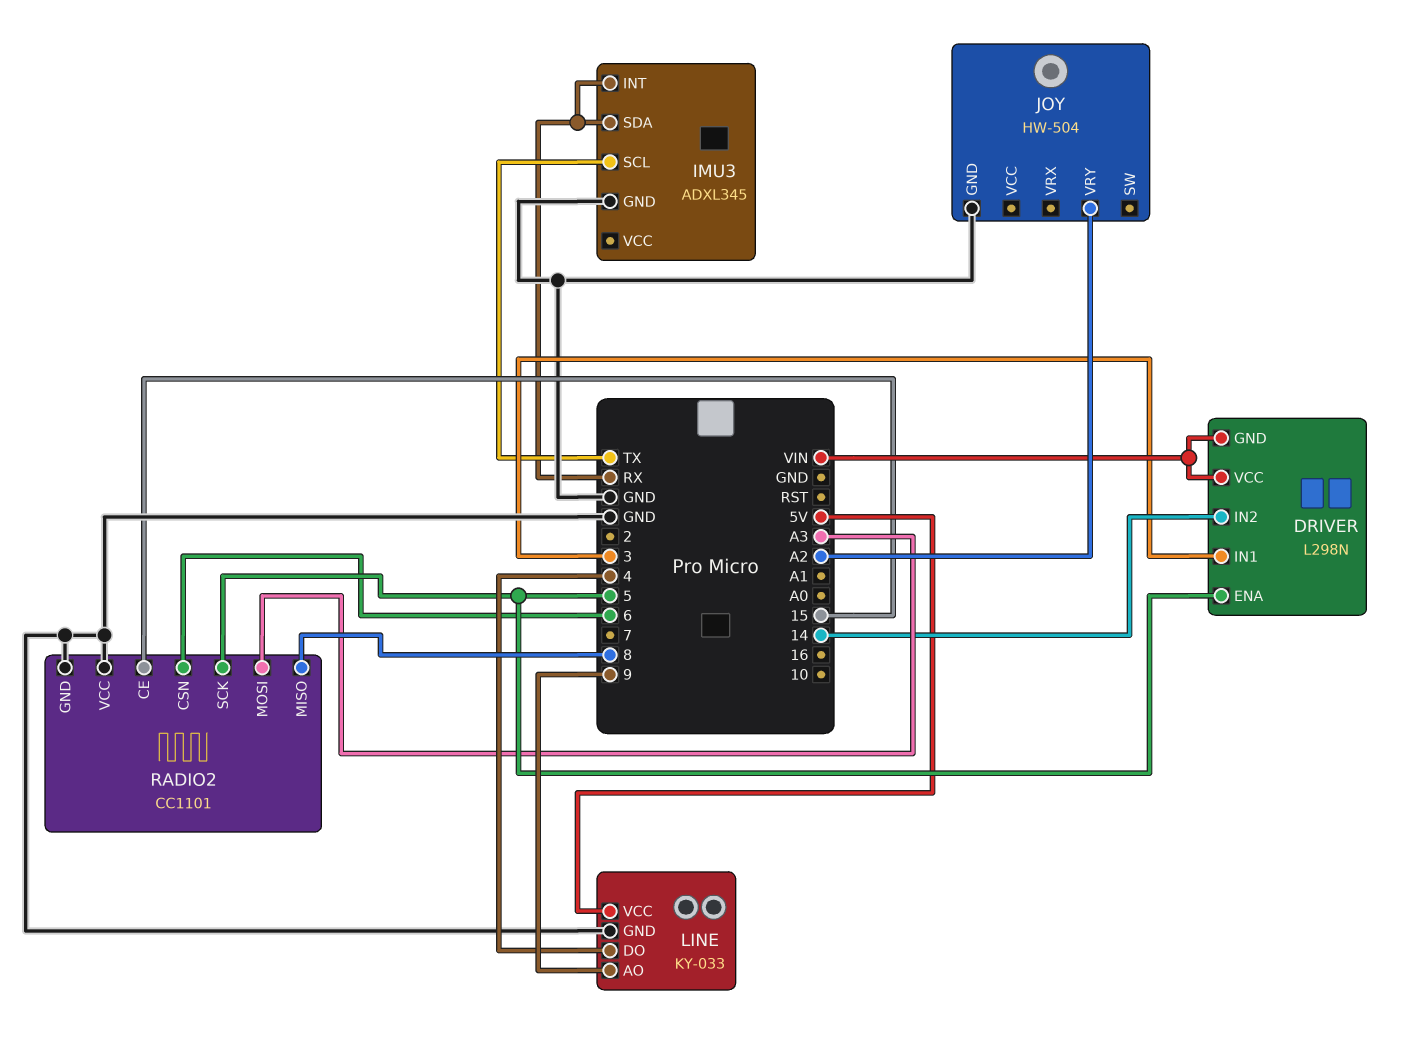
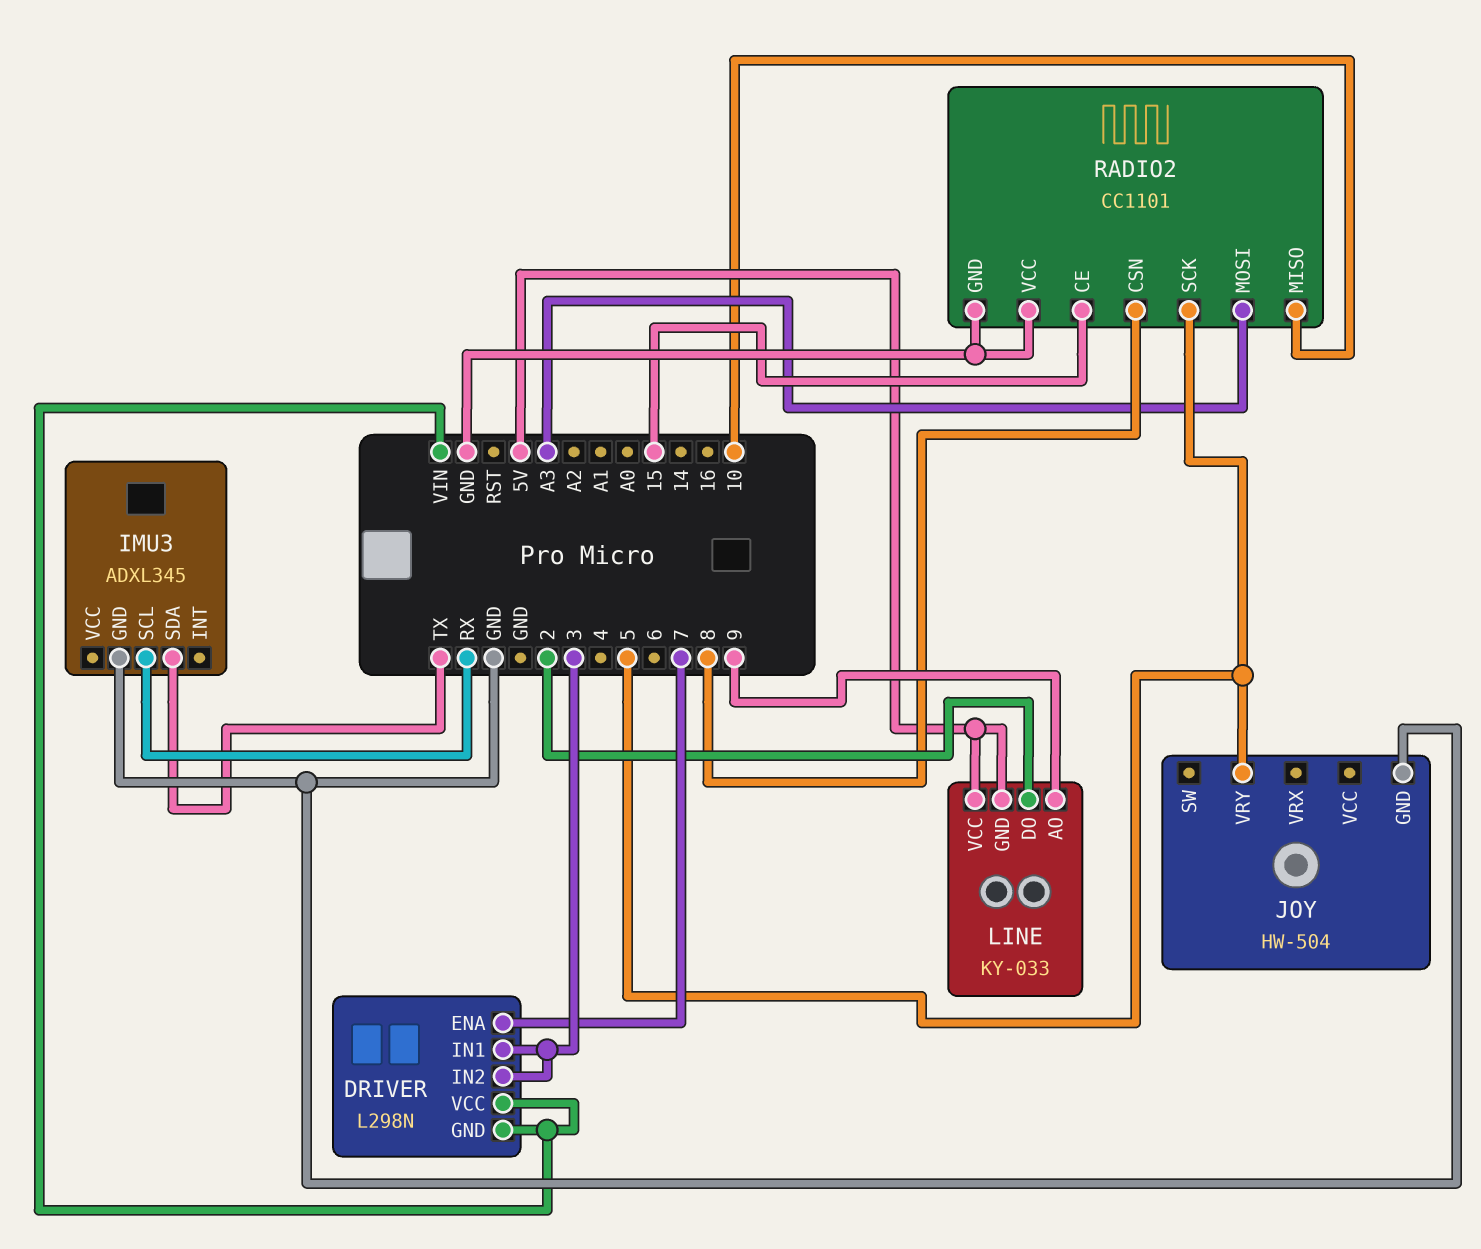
DRIVER pin ENA: 5 -> 7
DRIVER pin IN2: 14 -> 3
IMU3 pin INT: RX -> none
IMU3 pin SCL: TX -> RX
IMU3 pin SDA: RX -> TX
JOY pin VRY: A2 -> 5
LINE pin DO: 4 -> 2
LINE pin GND: GND -> 5V
RADIO2 pin CSN: 6 -> 8
RADIO2 pin MISO: 8 -> 10

